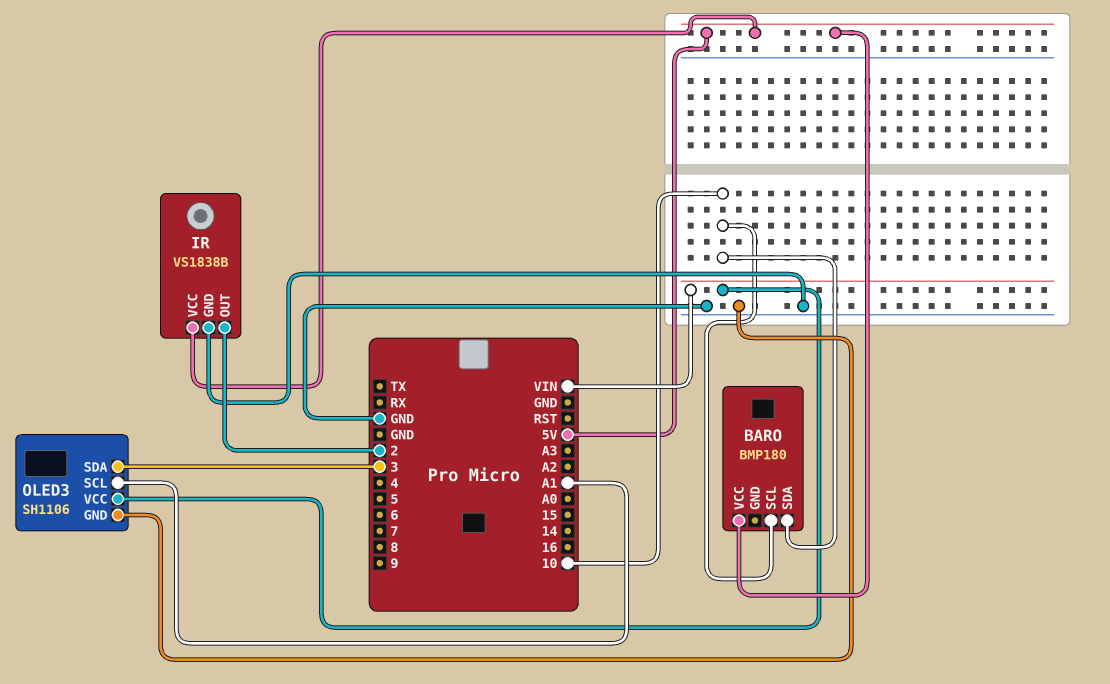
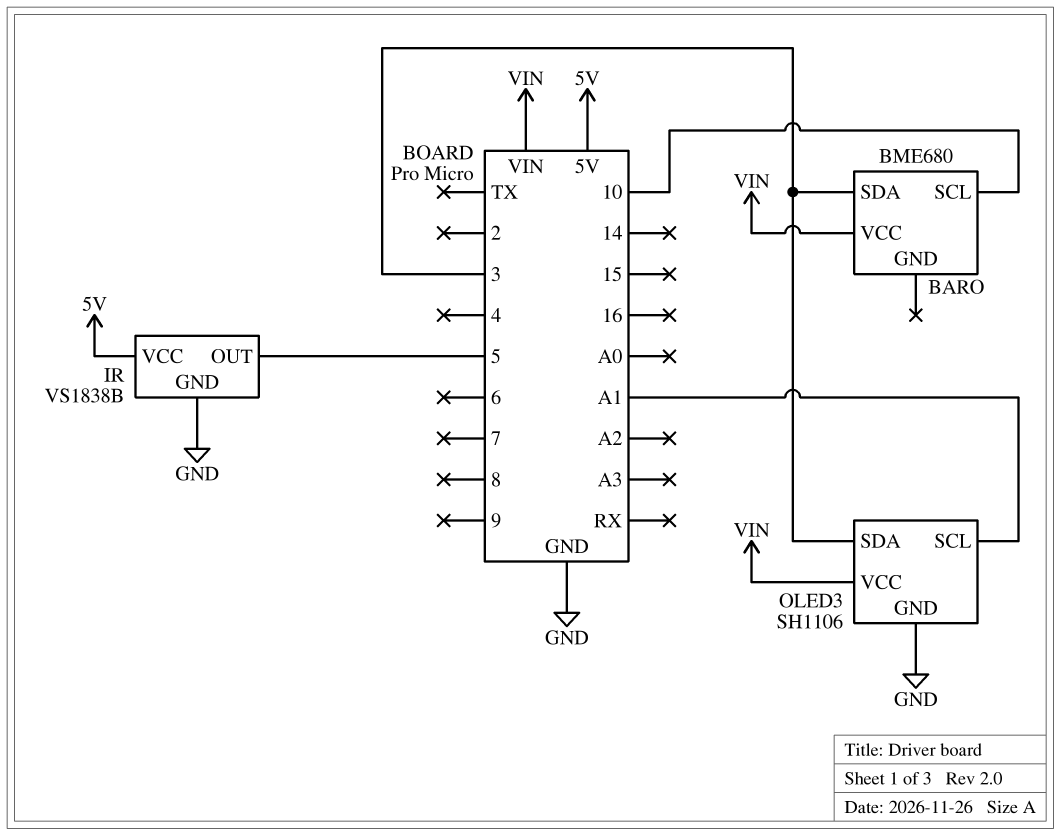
BARO: BMP180 -> BME680
BARO pin SDA: 10 -> 3
BARO pin VCC: 5V -> VIN
IR pin OUT: 2 -> 5

